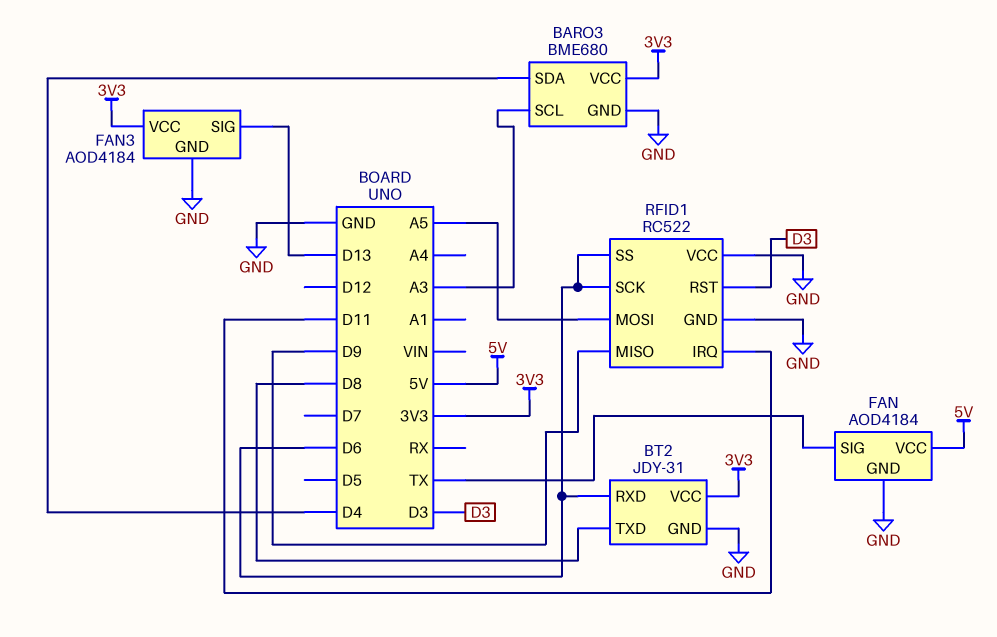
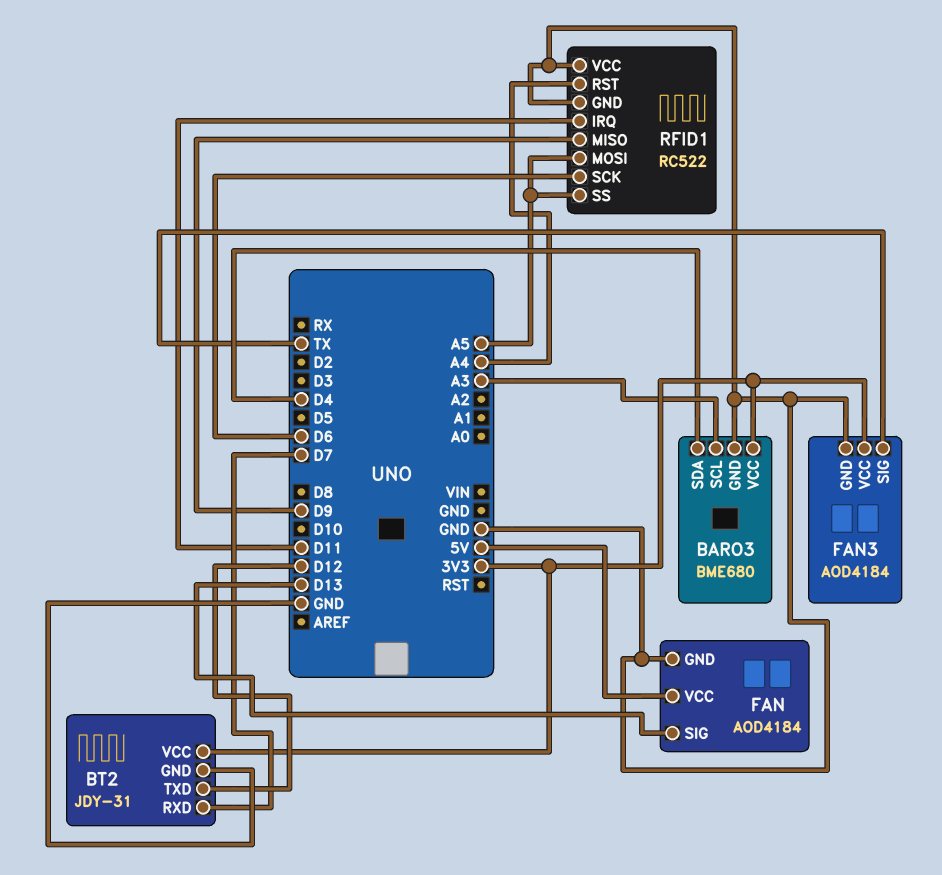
BT2 pin RXD: D6 -> D7
BT2 pin TXD: D8 -> D12
FAN pin SIG: TX -> D13
FAN3 pin SIG: D13 -> TX
RFID1 pin RST: D3 -> A4
RFID1 pin SS: D6 -> A5

